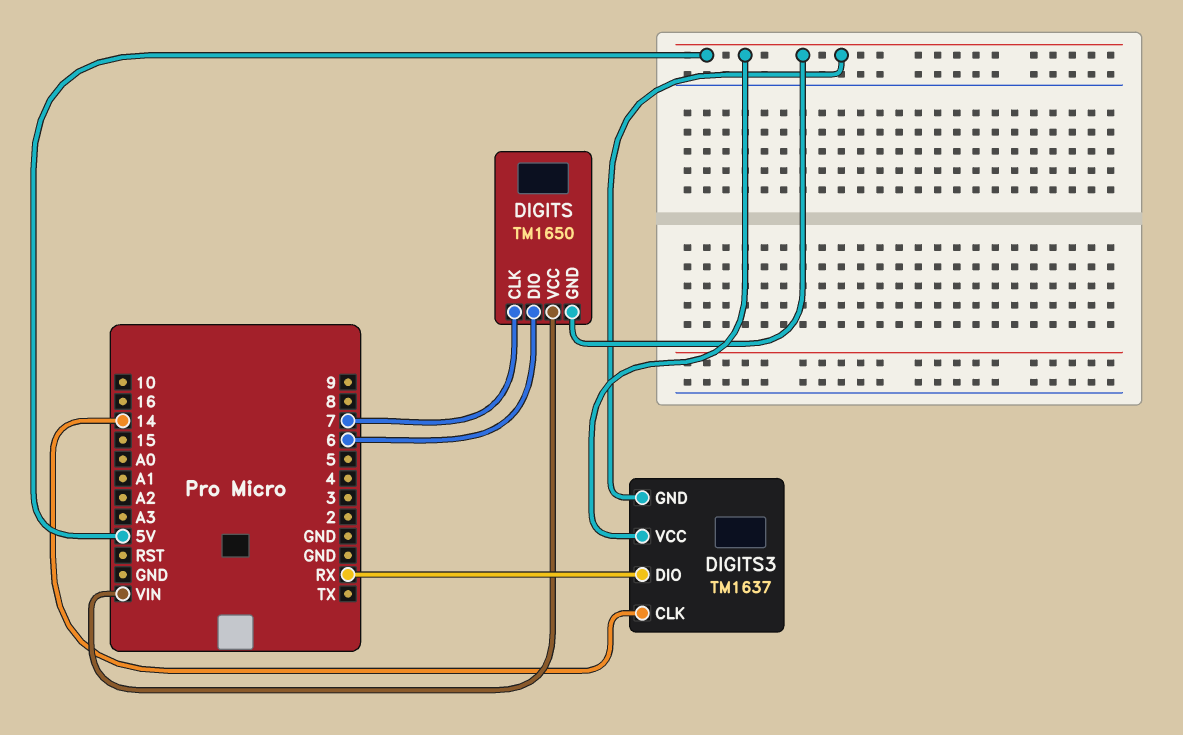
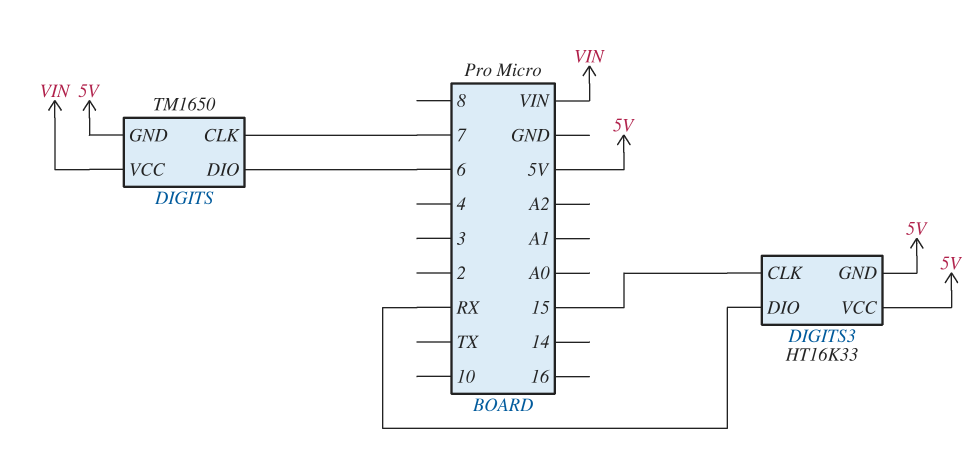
DIGITS3: TM1637 -> HT16K33
DIGITS3 pin CLK: 14 -> 15

